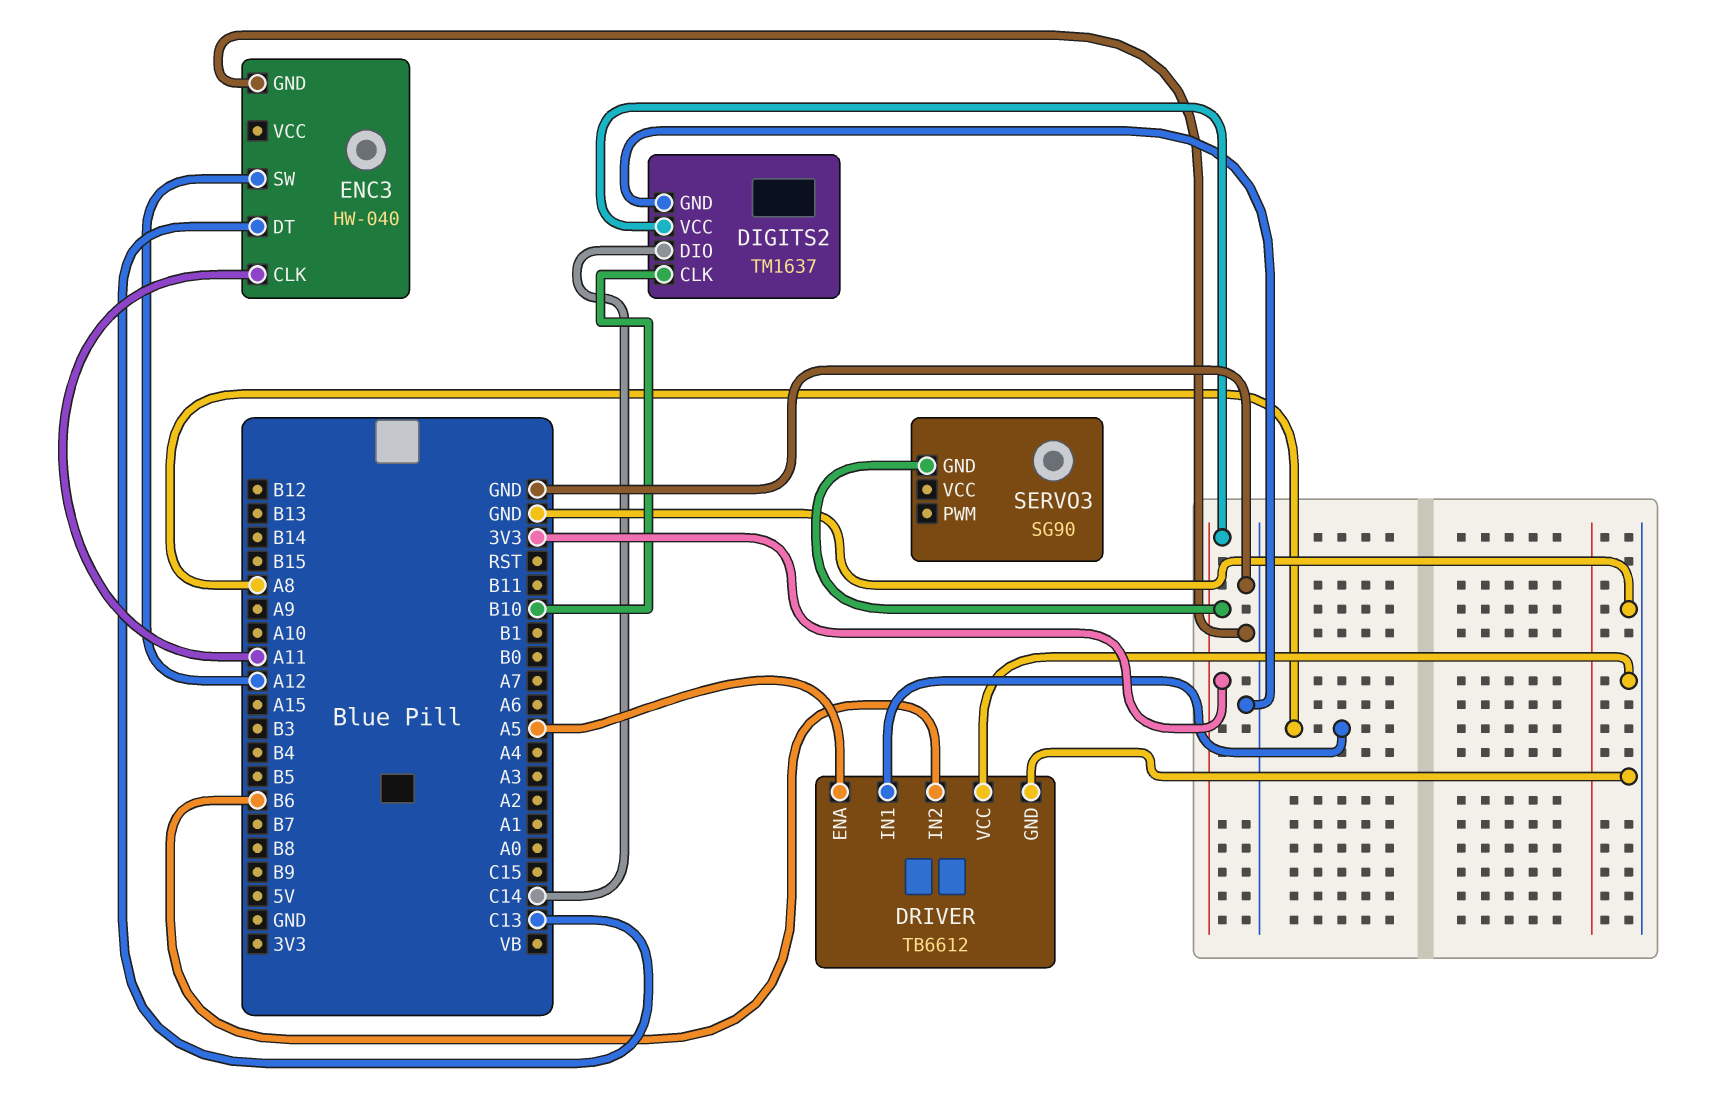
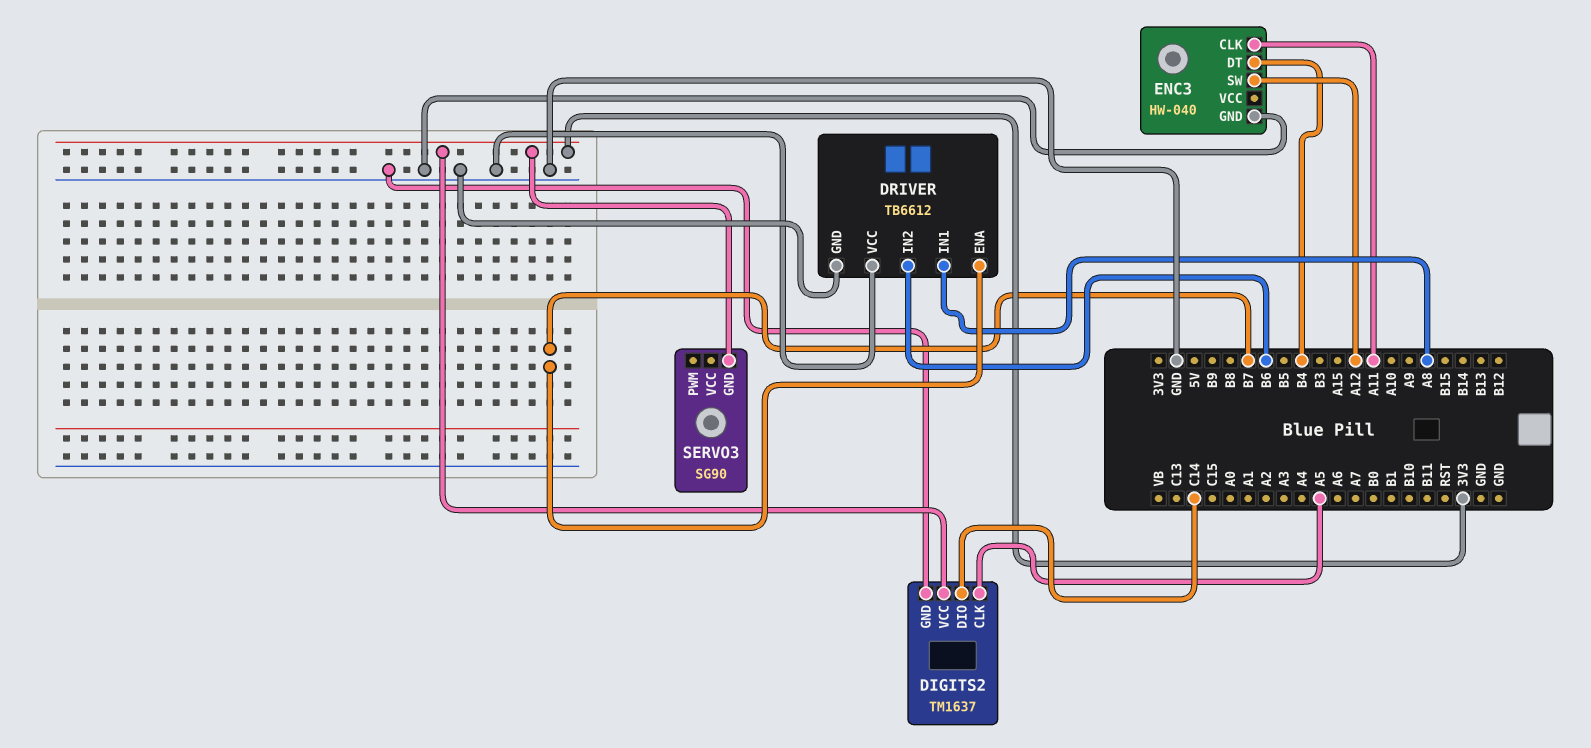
DIGITS2 pin CLK: B10 -> A5
DRIVER pin ENA: A5 -> B7
ENC3 pin DT: C13 -> B4

